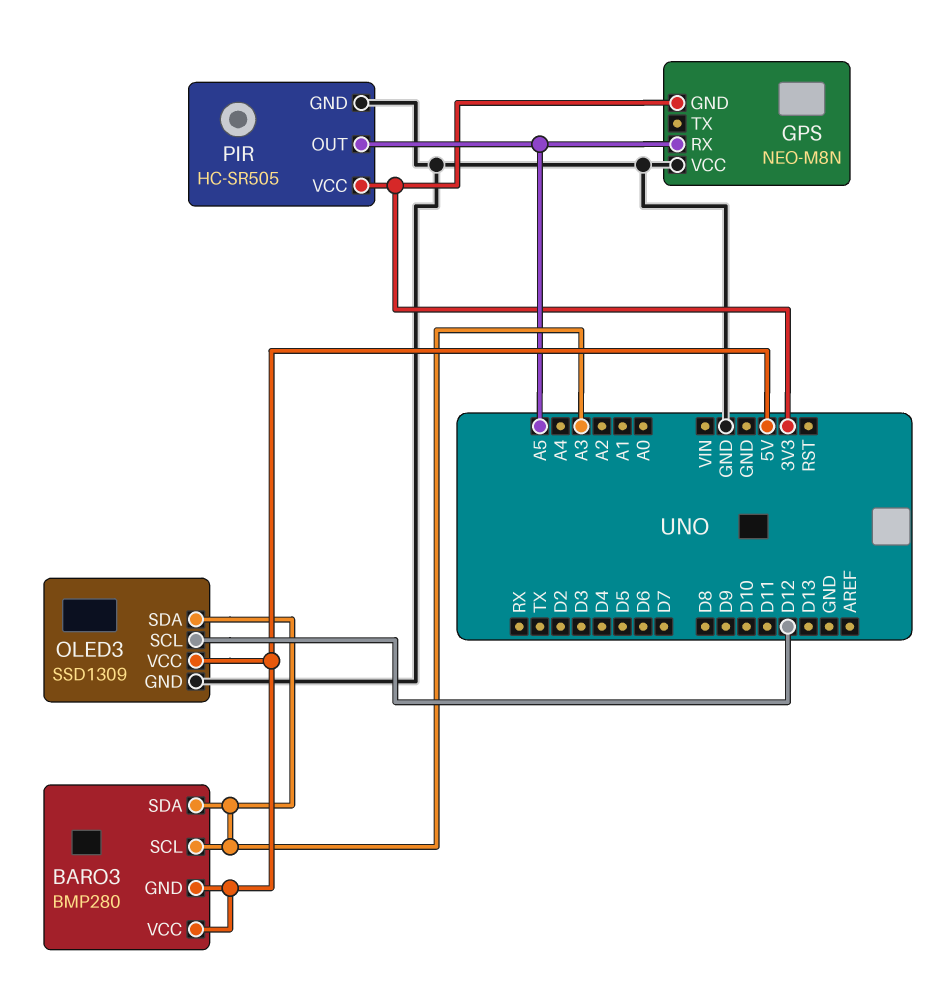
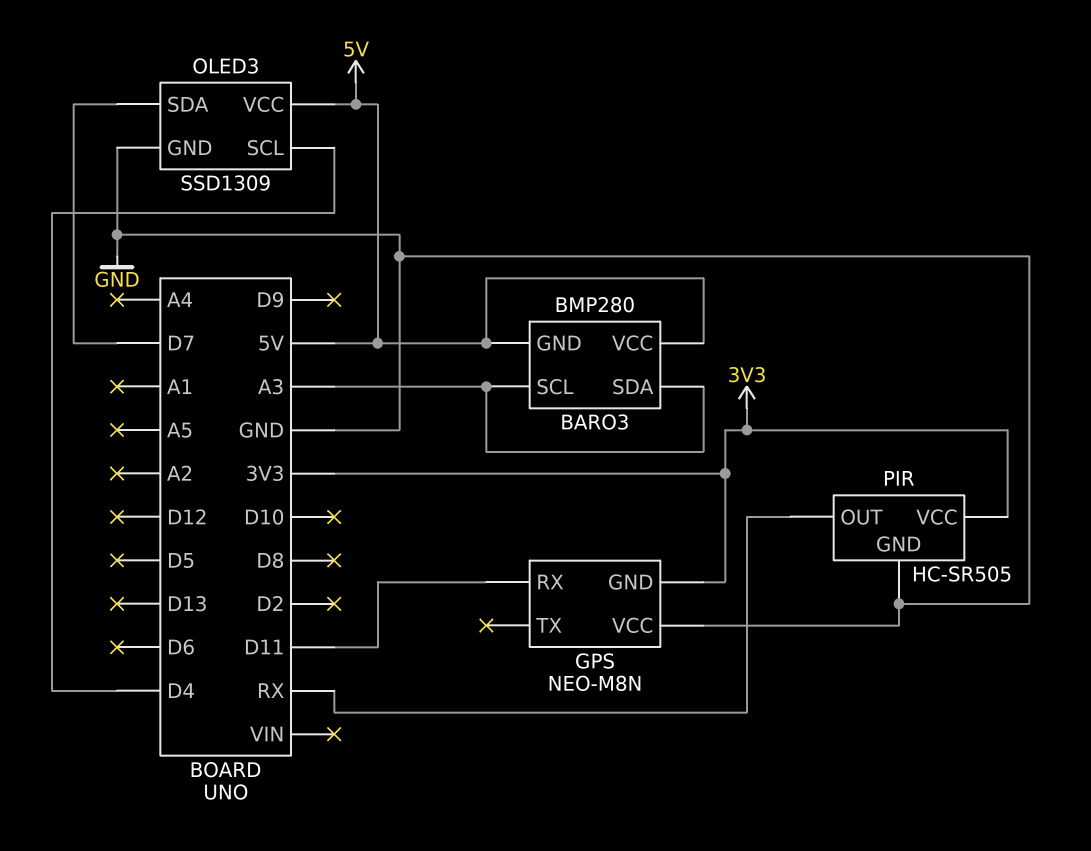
GPS pin RX: A5 -> D11
OLED3 pin SCL: D12 -> D4
OLED3 pin SDA: A3 -> D7
PIR pin OUT: A5 -> RX

